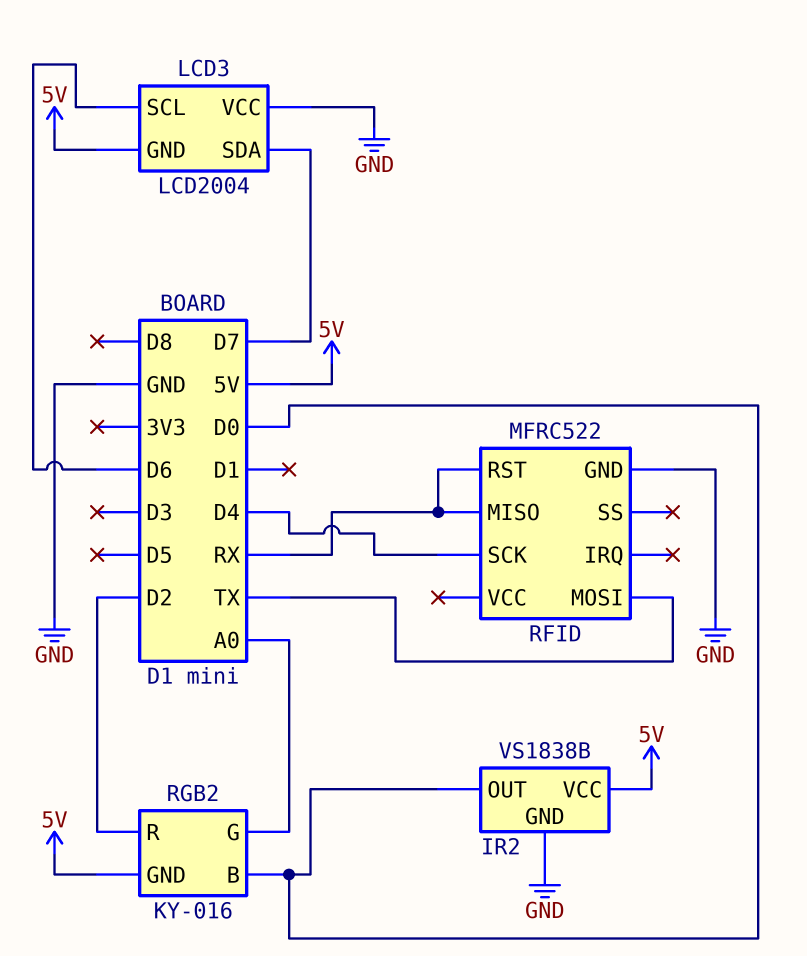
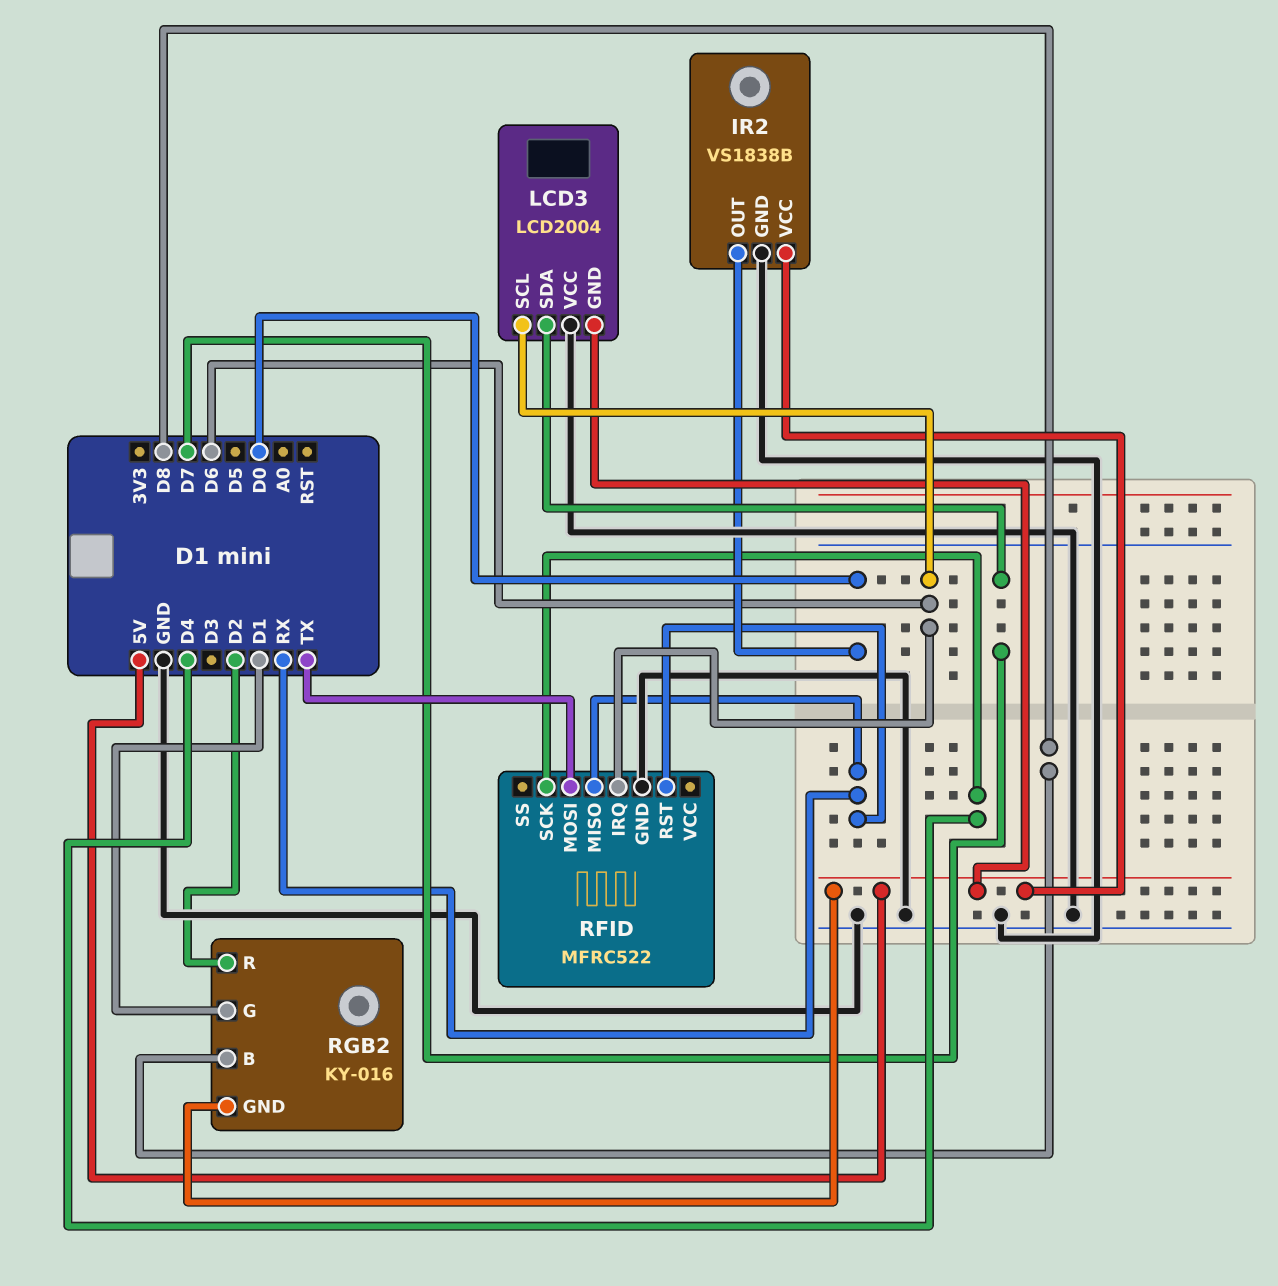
RFID pin IRQ: none -> D6
RGB2 pin B: D0 -> D8
RGB2 pin G: A0 -> D1

